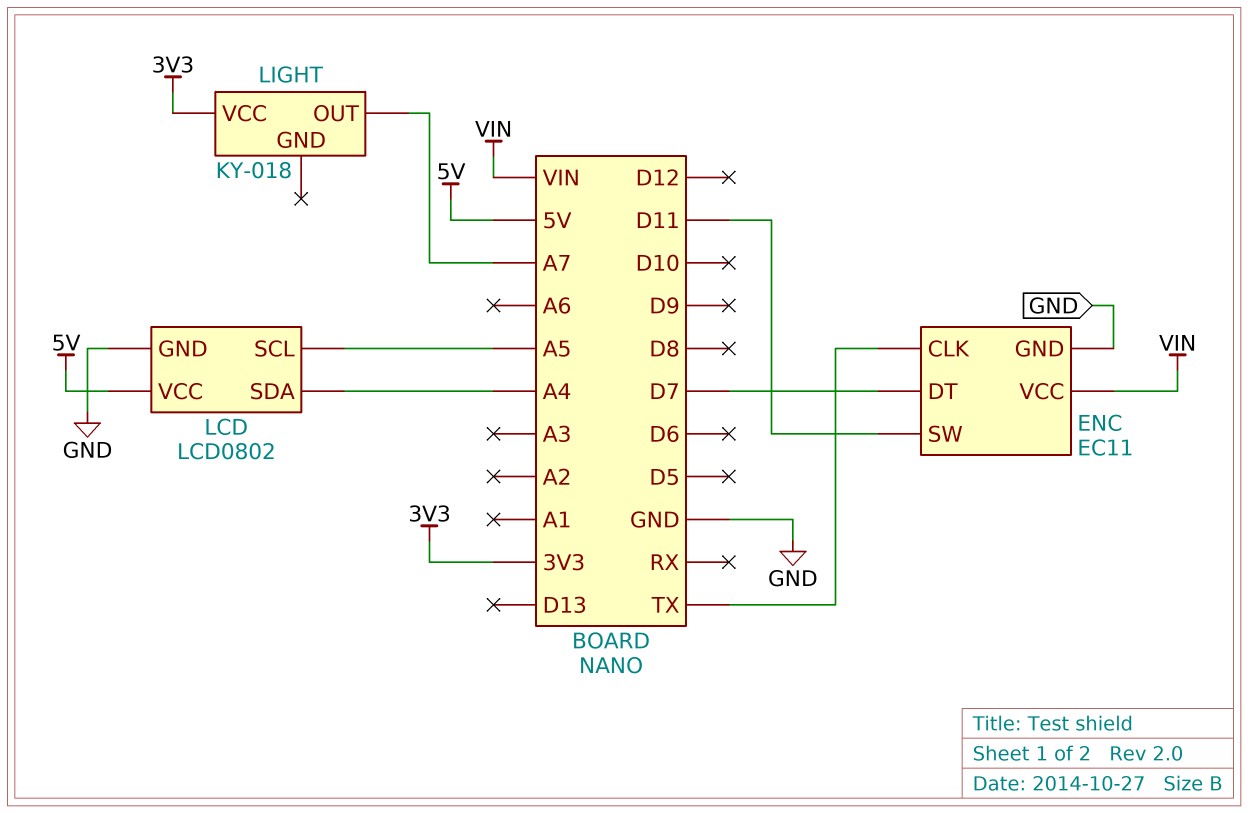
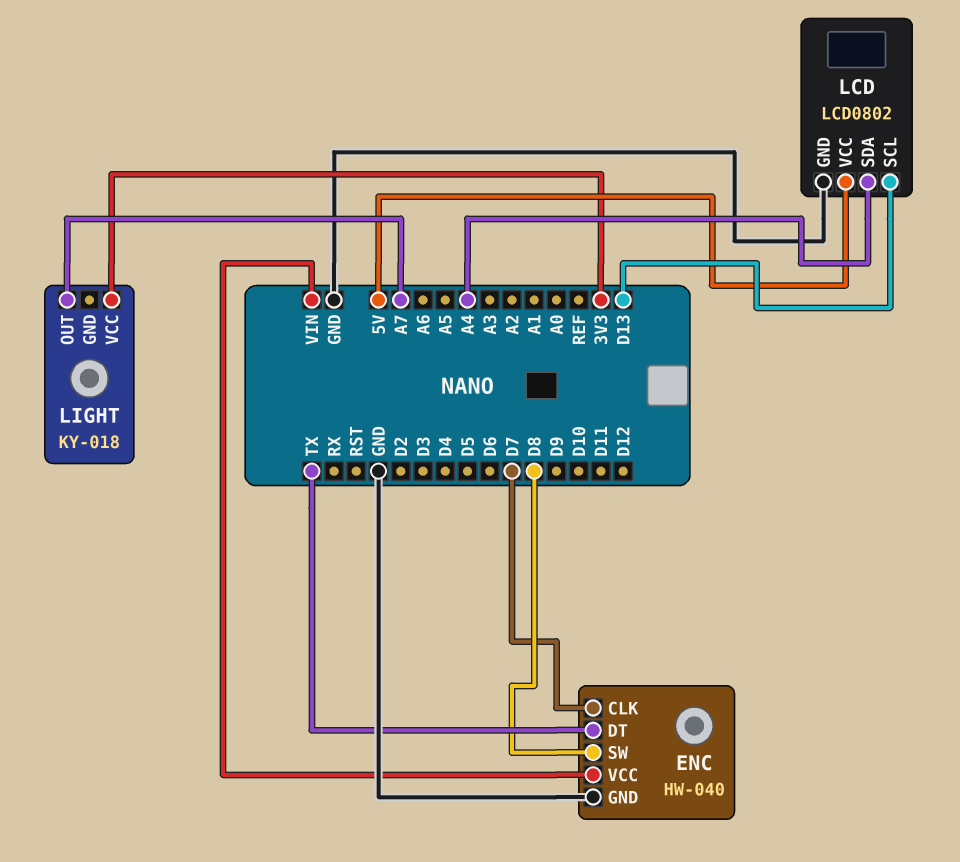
ENC: EC11 -> HW-040
ENC pin CLK: TX -> D7
ENC pin DT: D7 -> TX
ENC pin SW: D11 -> D8
LCD pin SCL: A5 -> D13

